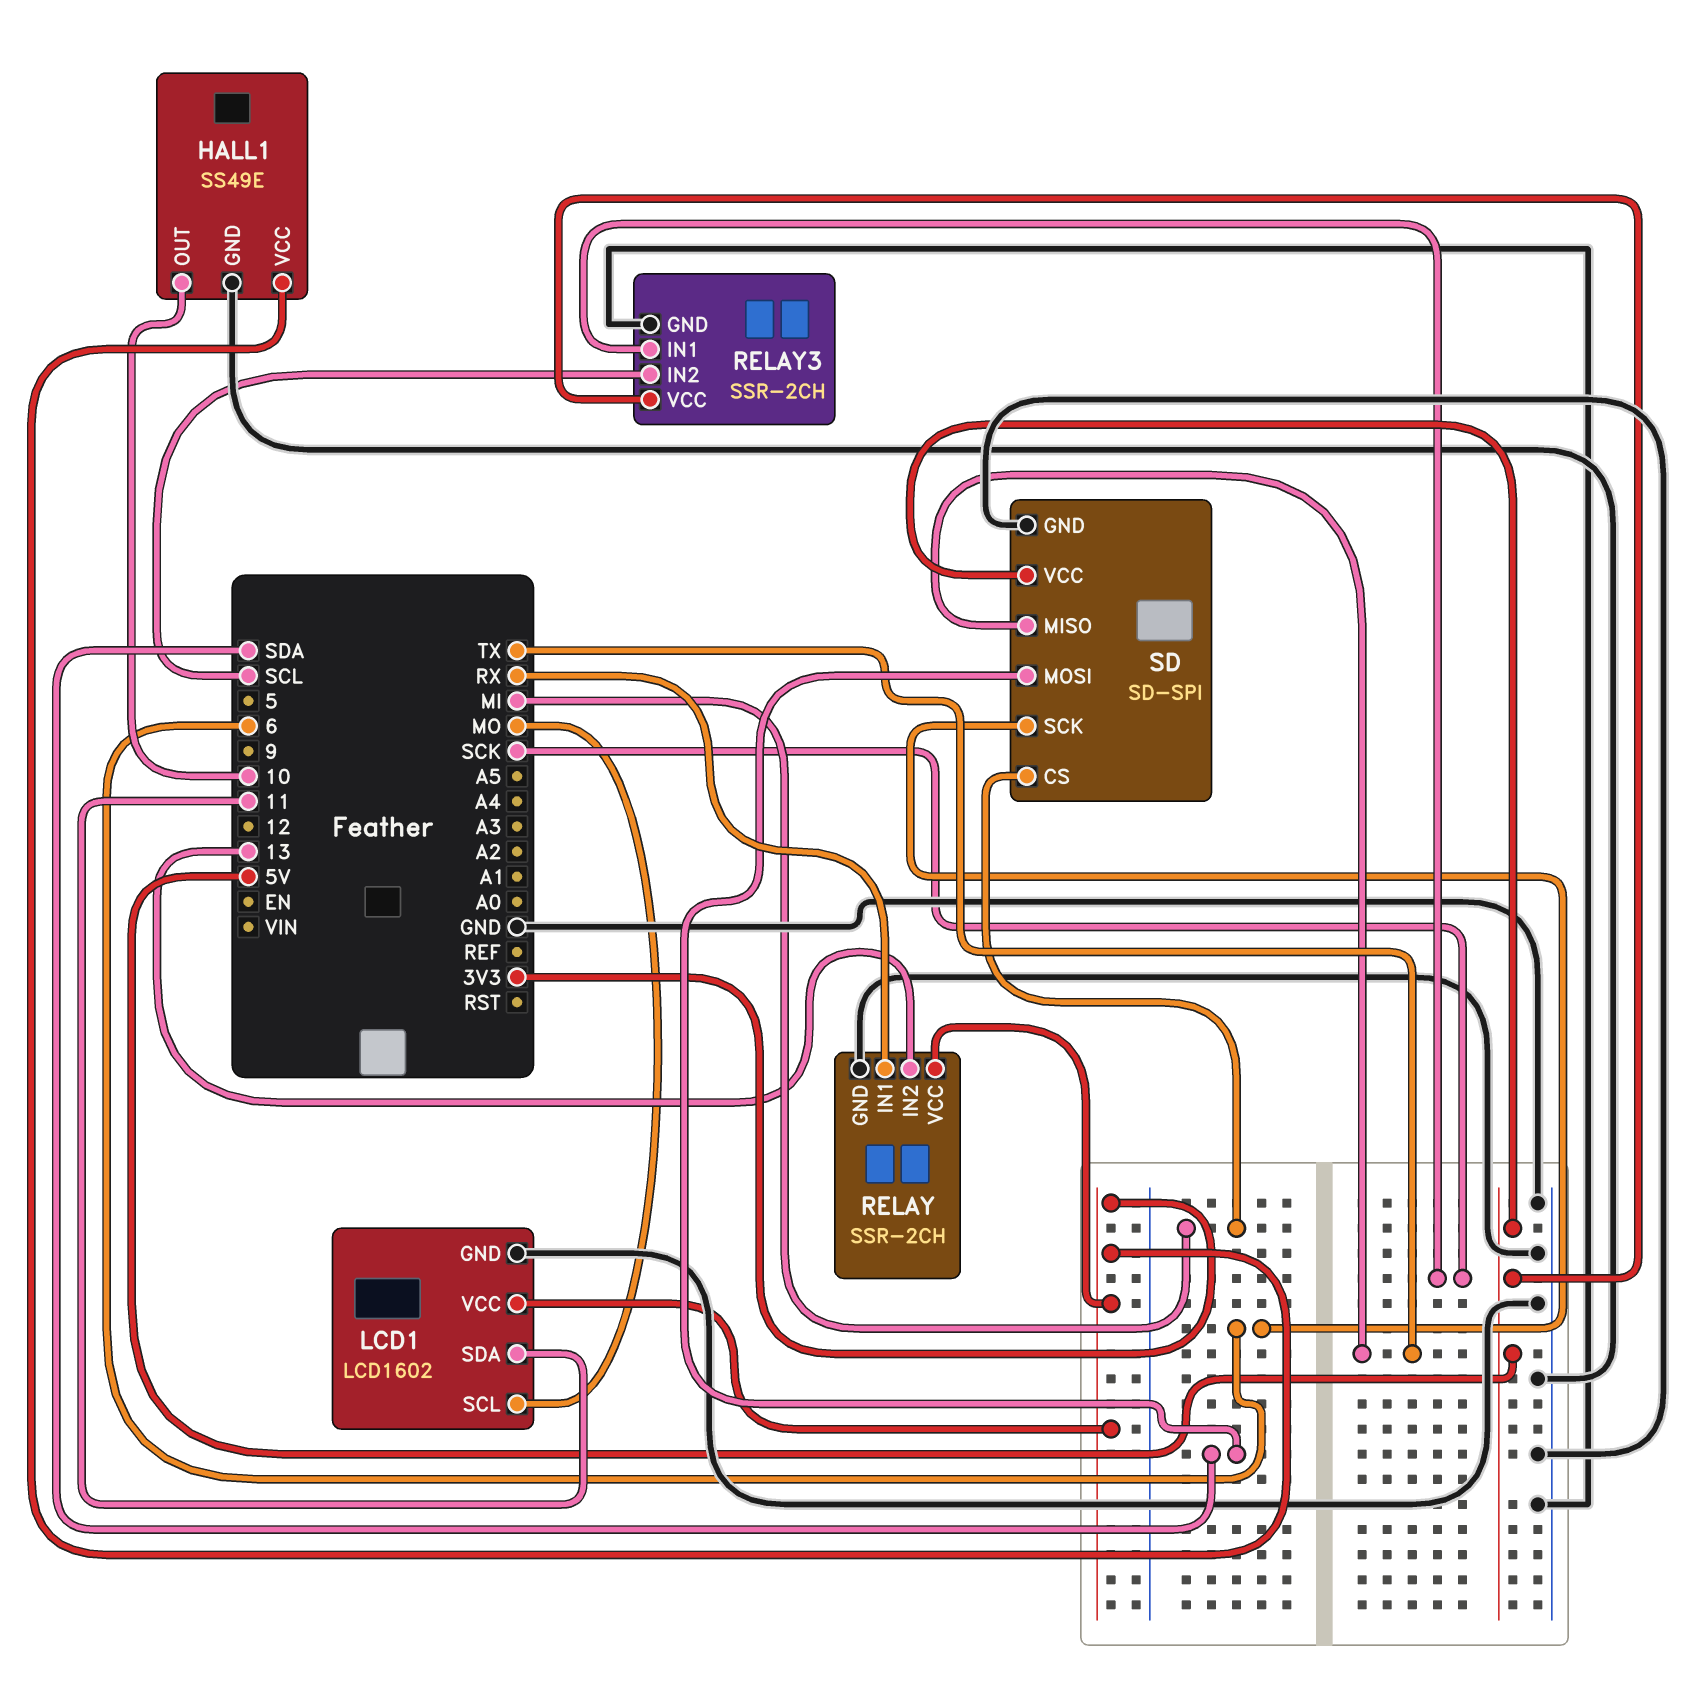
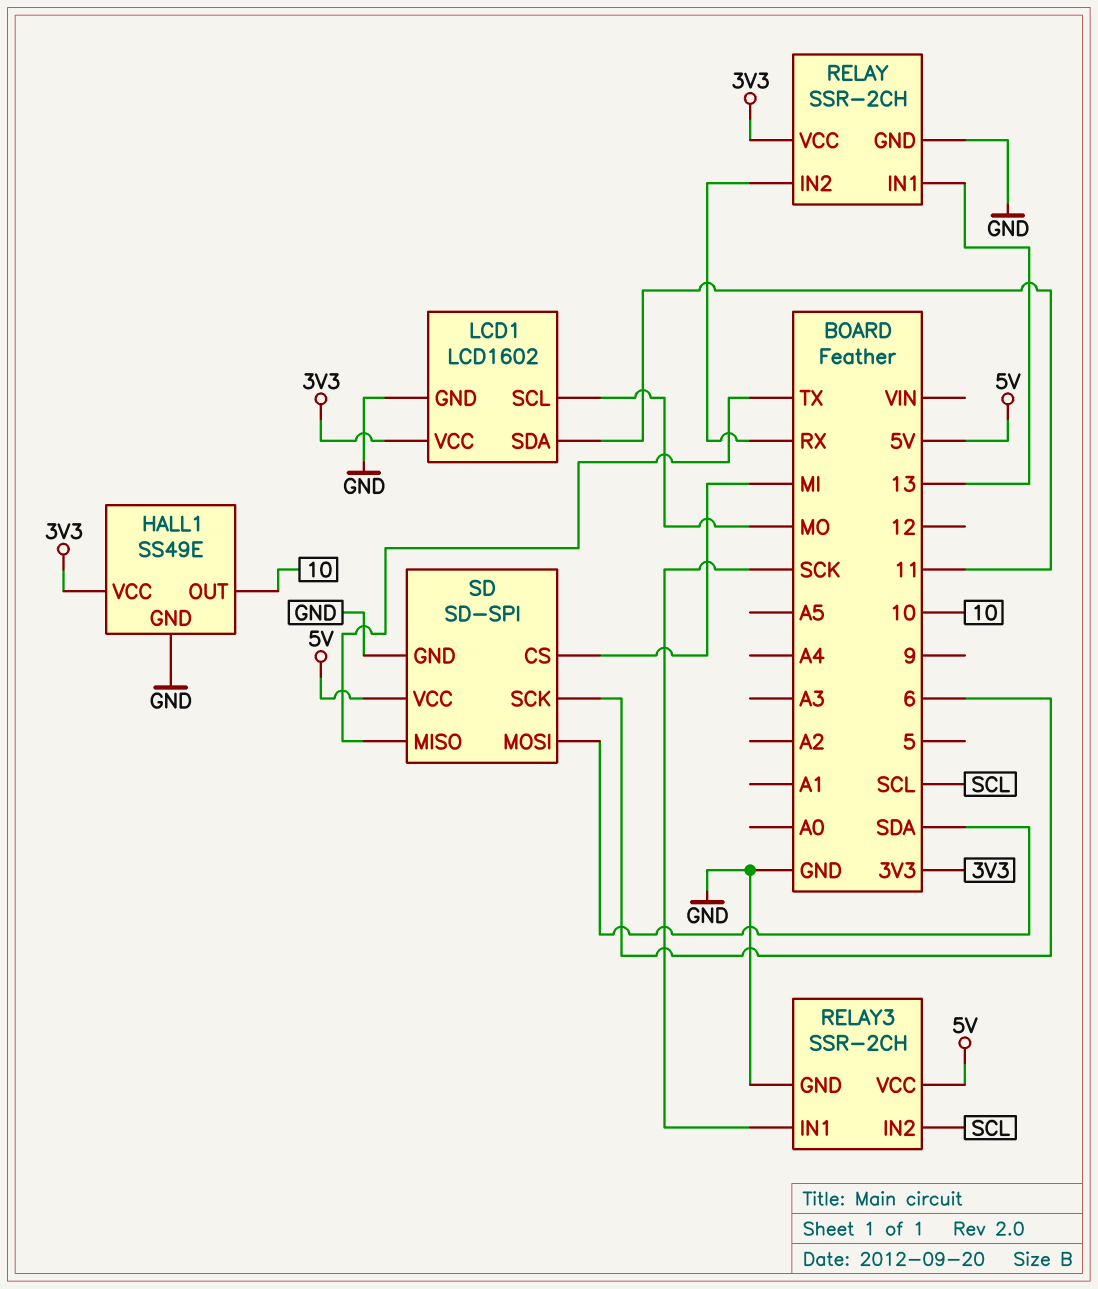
RELAY pin IN1: RX -> 13
RELAY pin IN2: 13 -> RX

